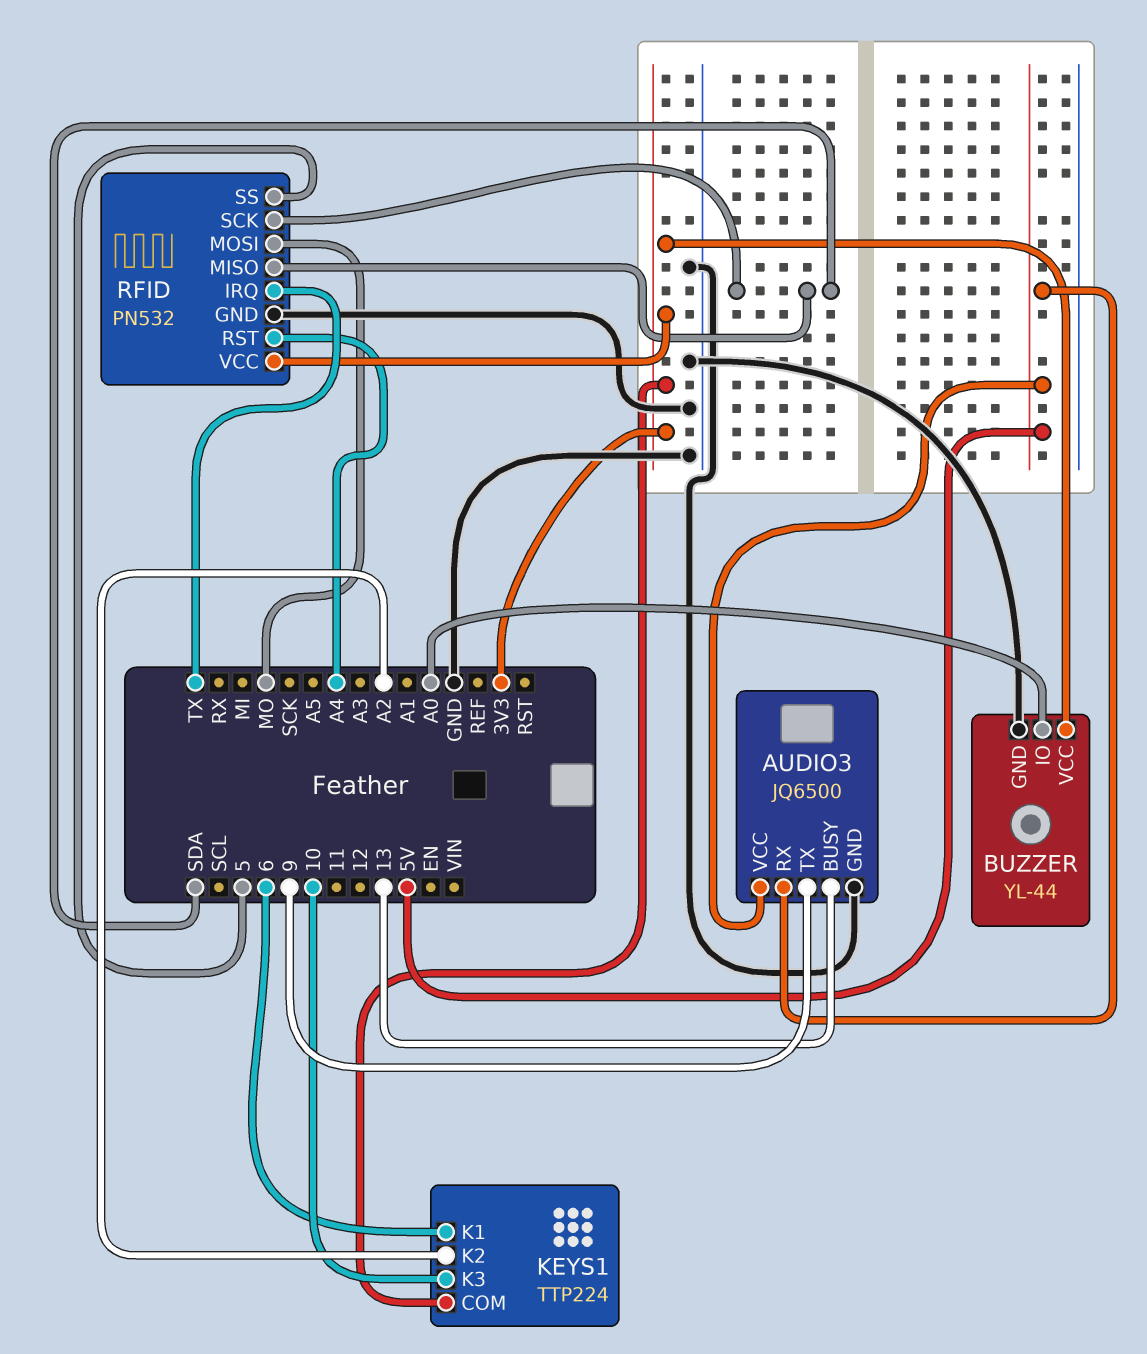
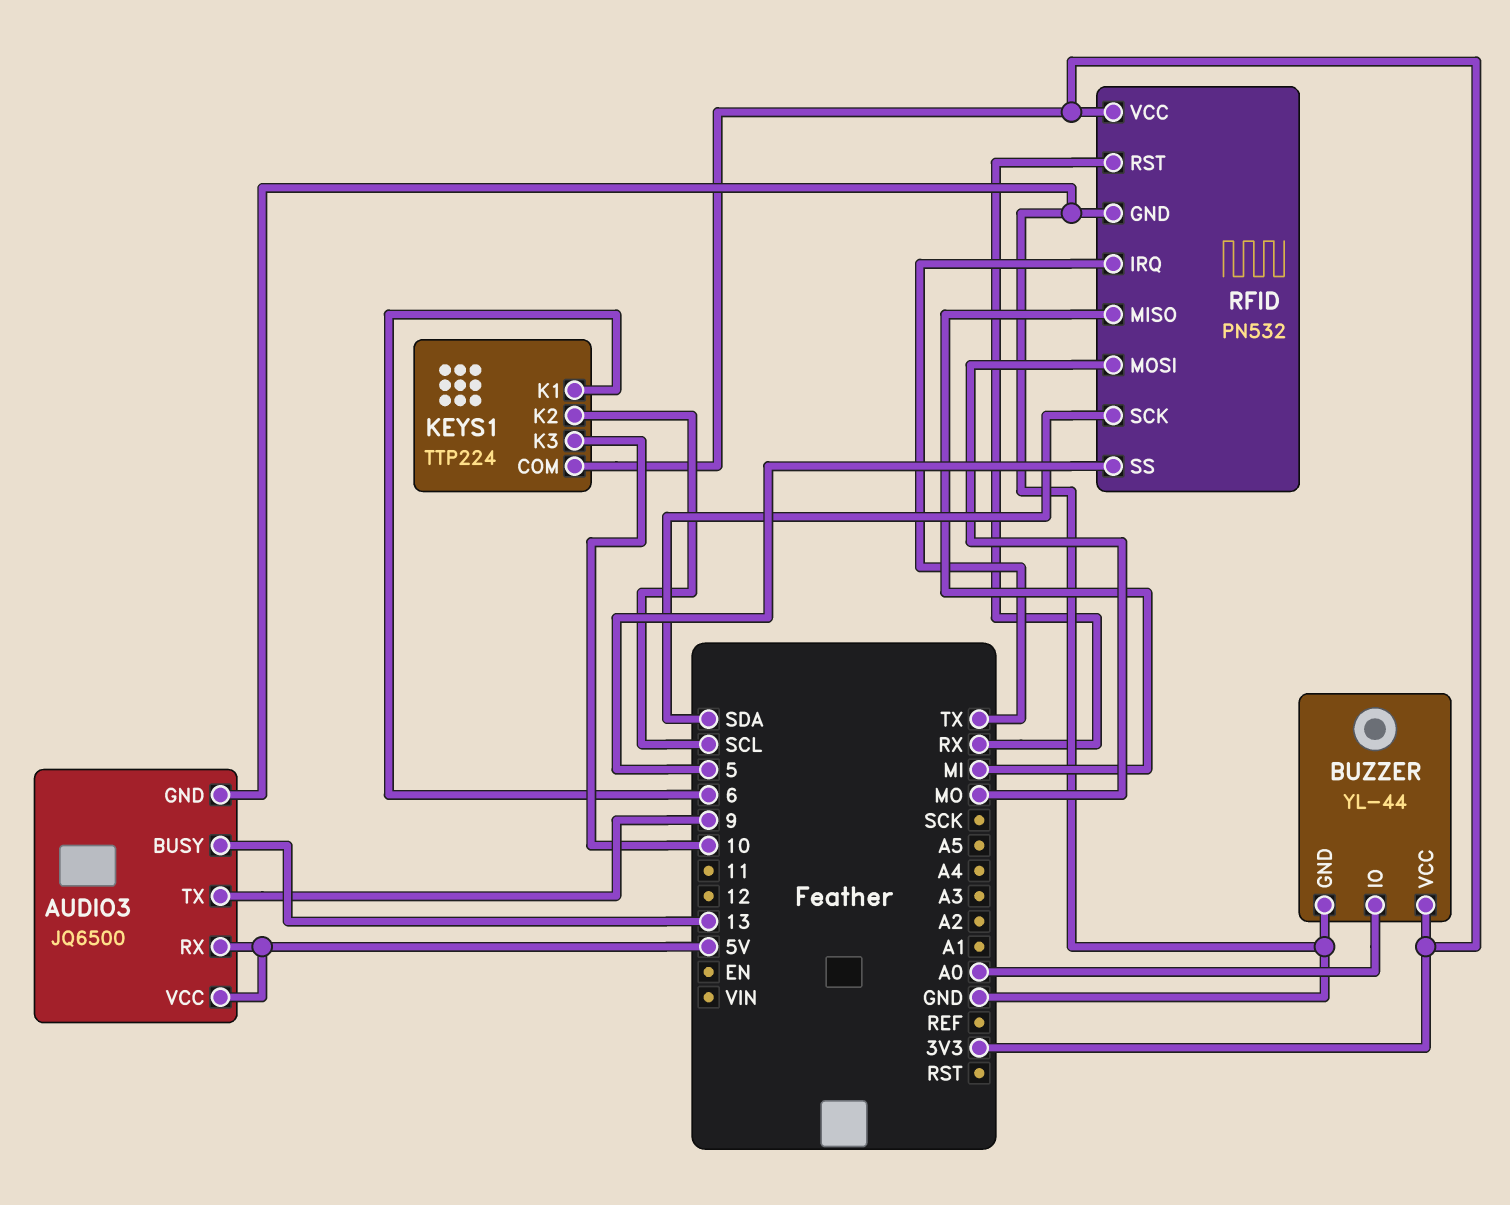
KEYS1 pin K2: A2 -> SCL
RFID pin MISO: SDA -> MI
RFID pin RST: A4 -> RX

